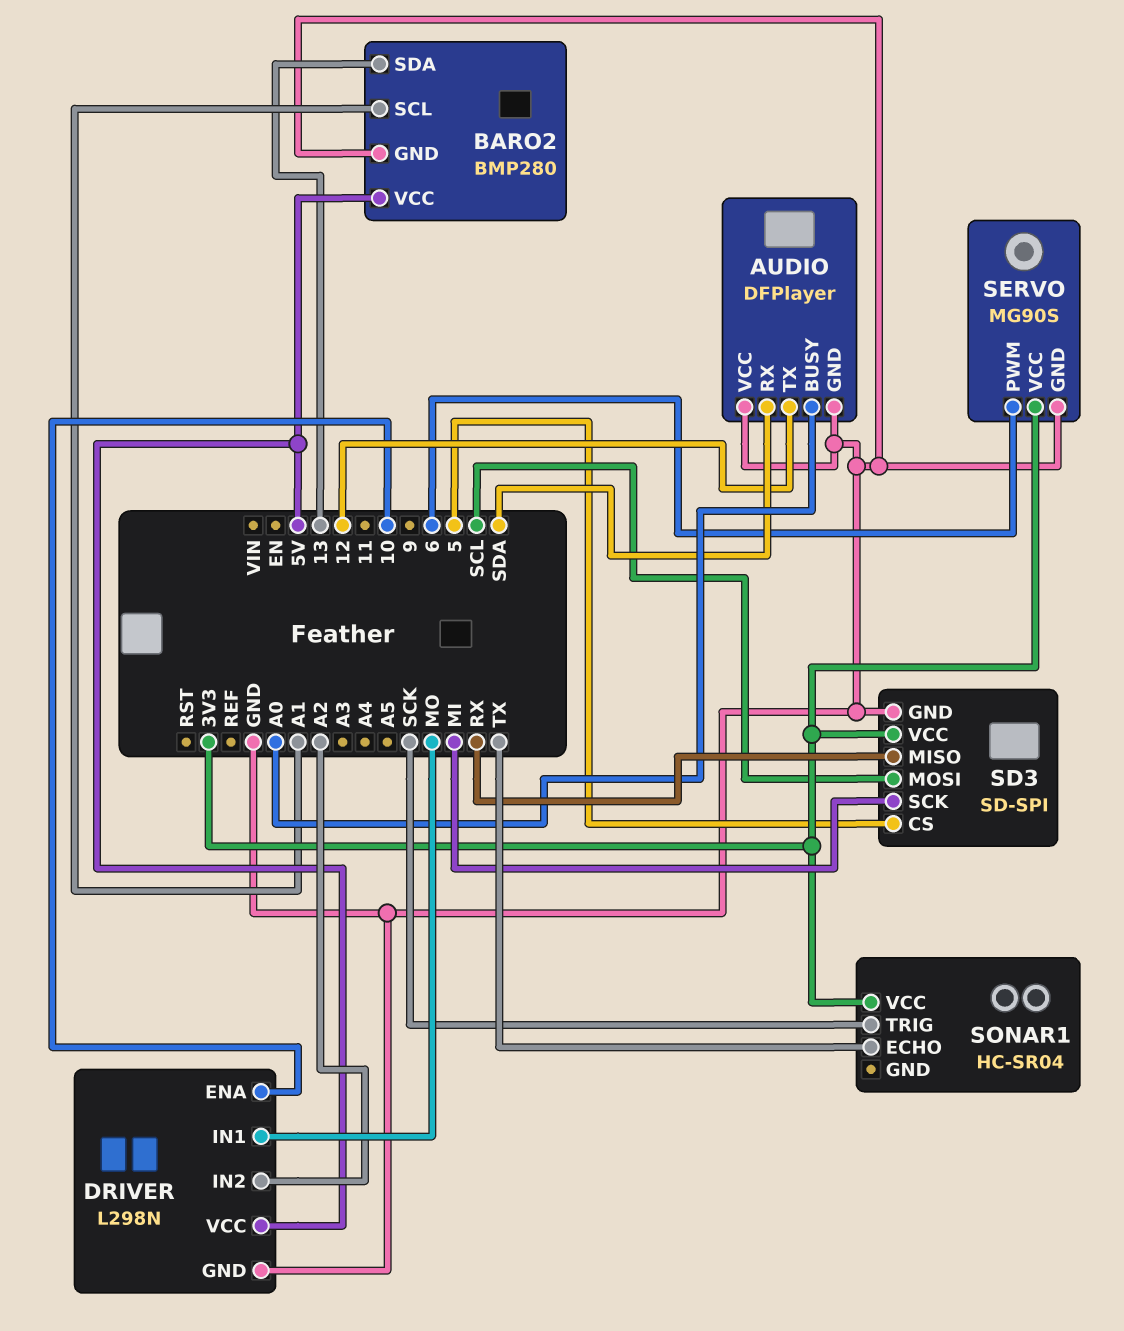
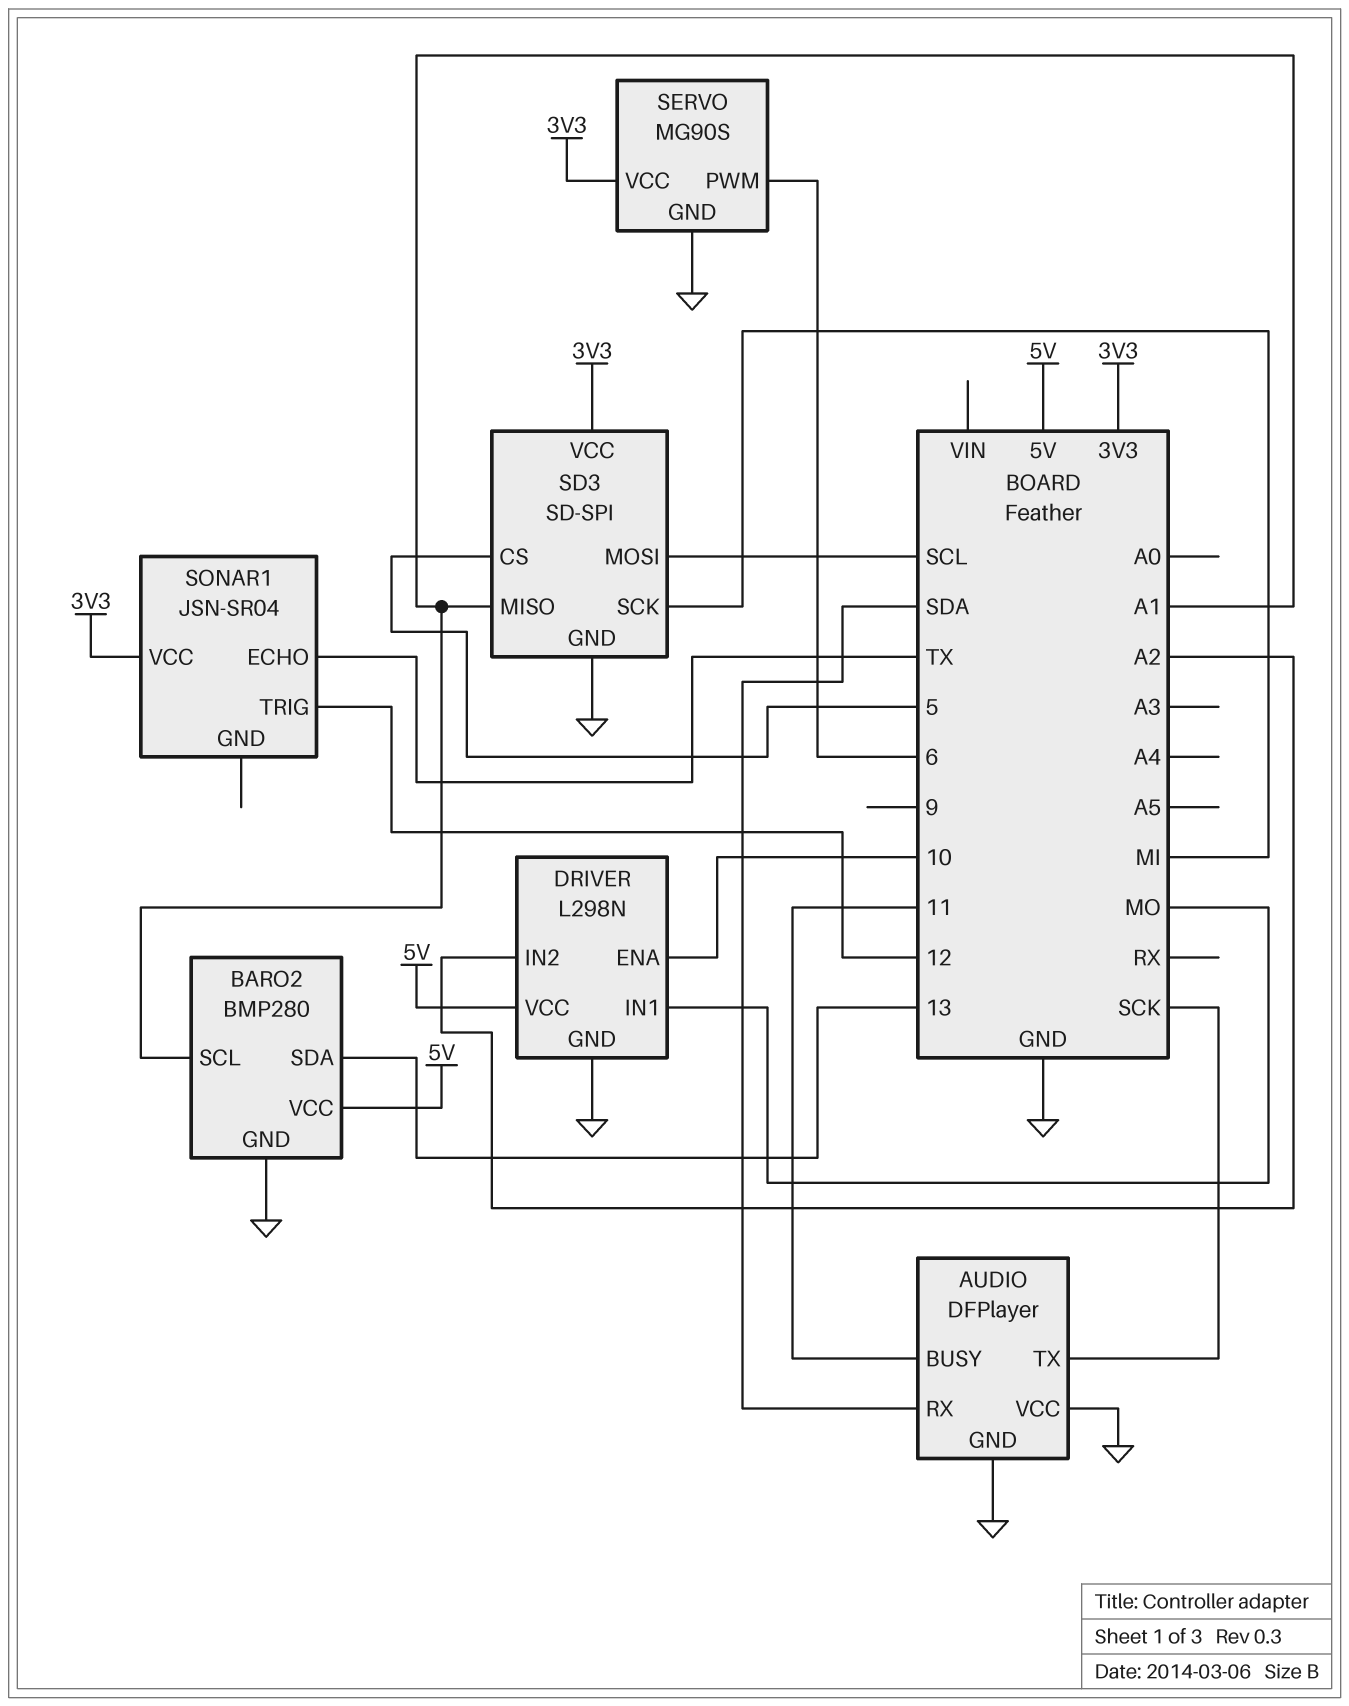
AUDIO pin BUSY: A0 -> 11
AUDIO pin TX: 12 -> SCK
SD3 pin MISO: RX -> A1
SONAR1: HC-SR04 -> JSN-SR04
SONAR1 pin TRIG: SCK -> 12

